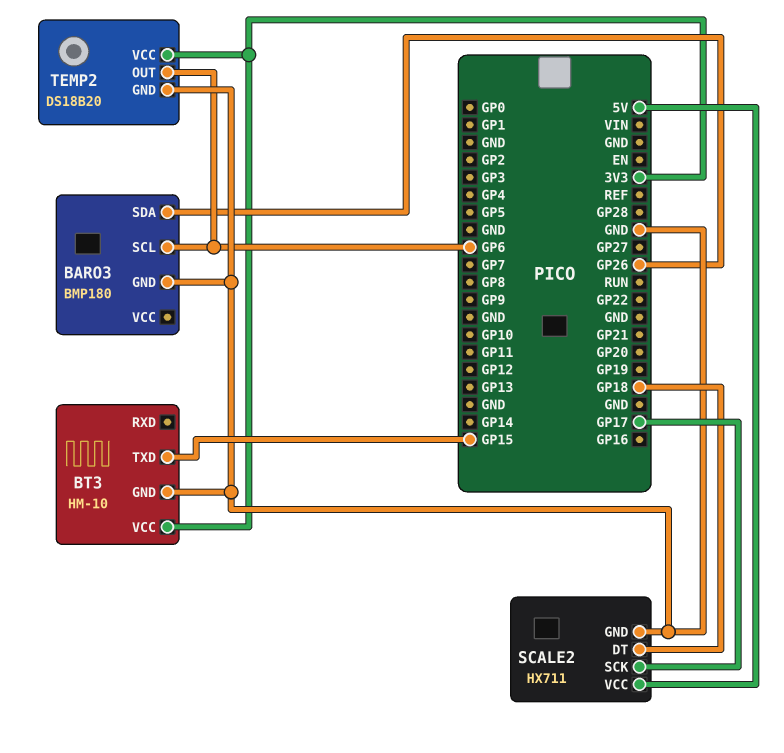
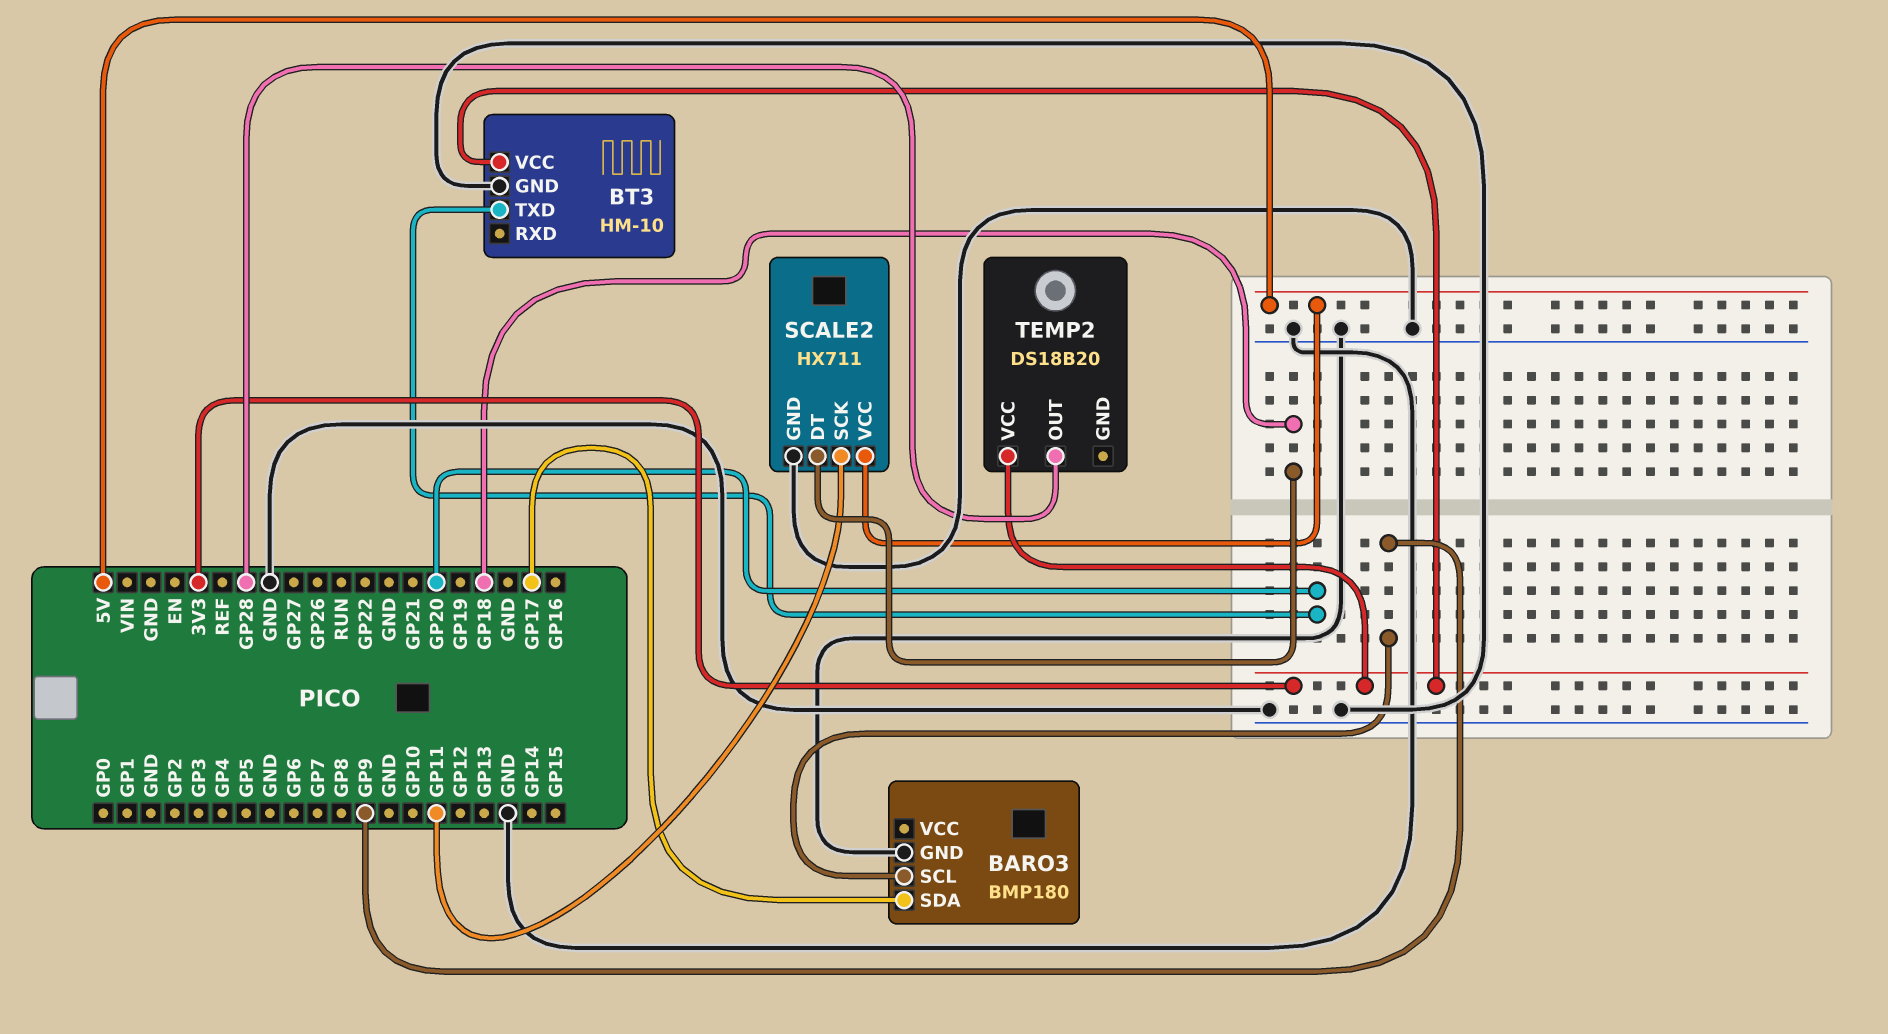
BARO3 pin SCL: GP6 -> GP9
BARO3 pin SDA: GP26 -> GP17
BT3 pin TXD: GP15 -> GP20
SCALE2 pin SCK: GP17 -> GP11
TEMP2 pin GND: GND -> none
TEMP2 pin OUT: GP6 -> GP28

